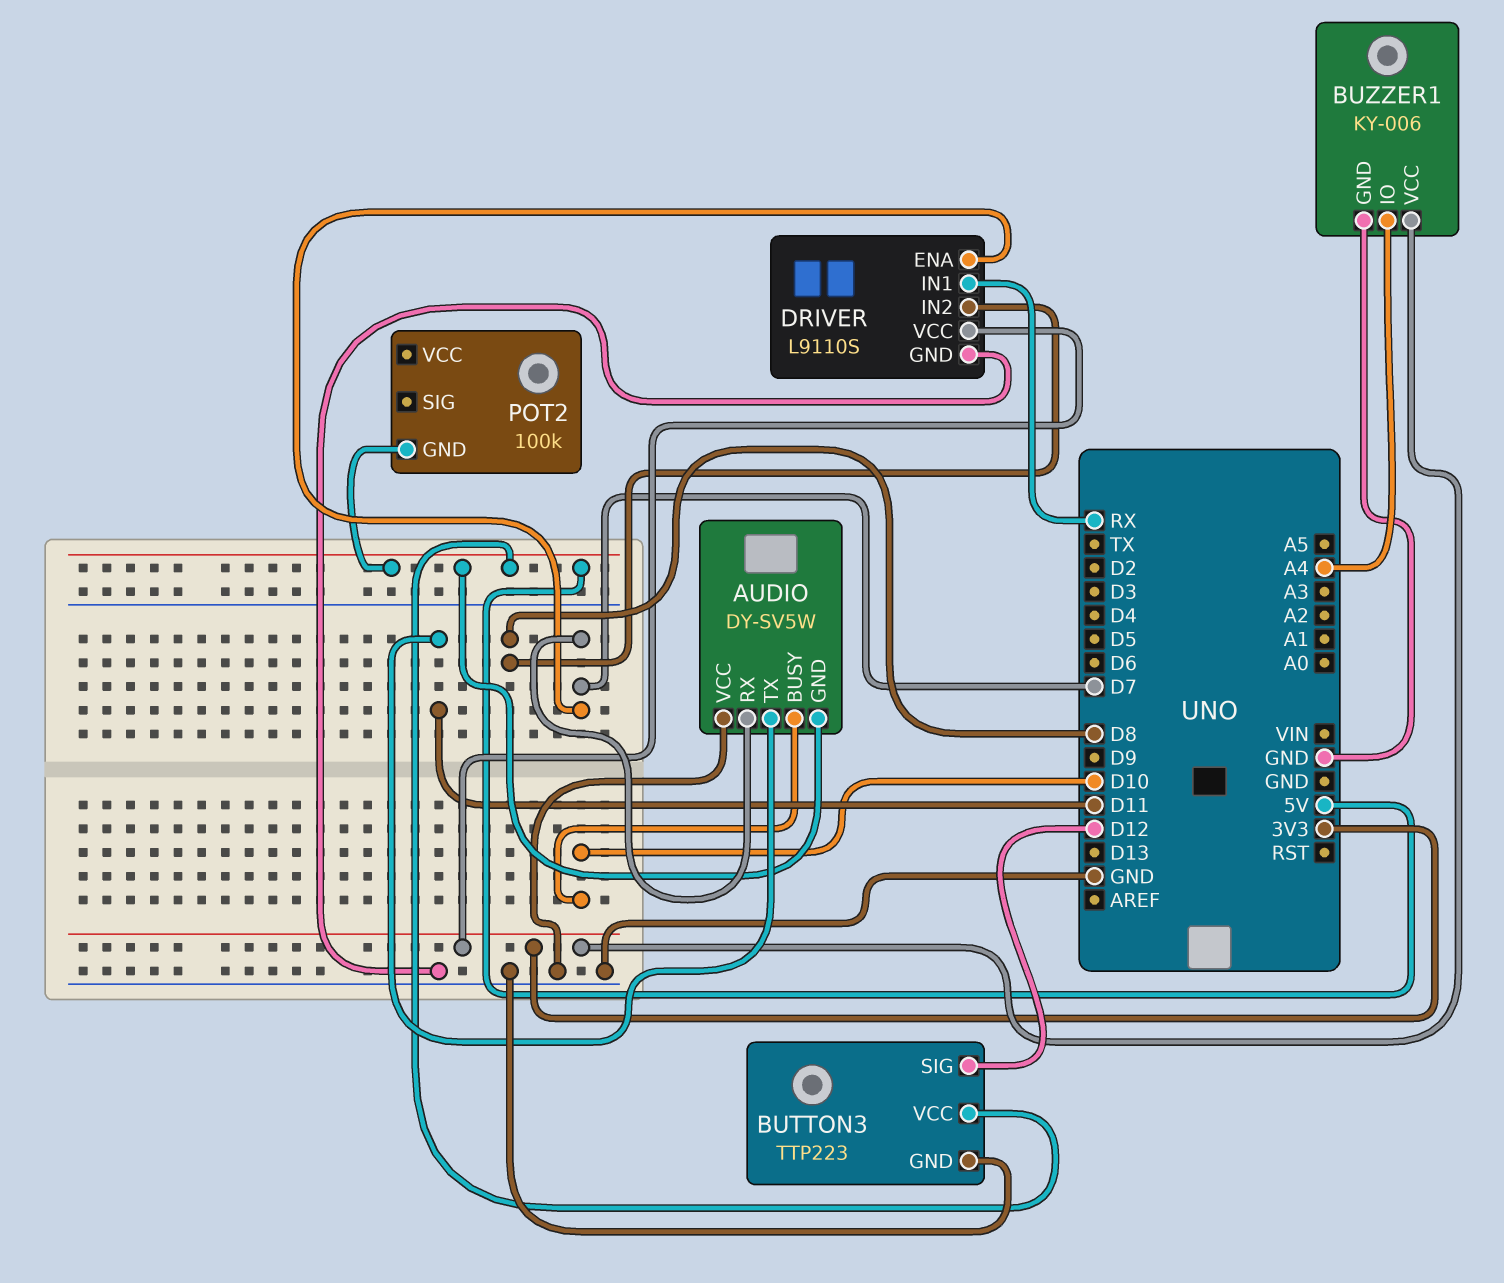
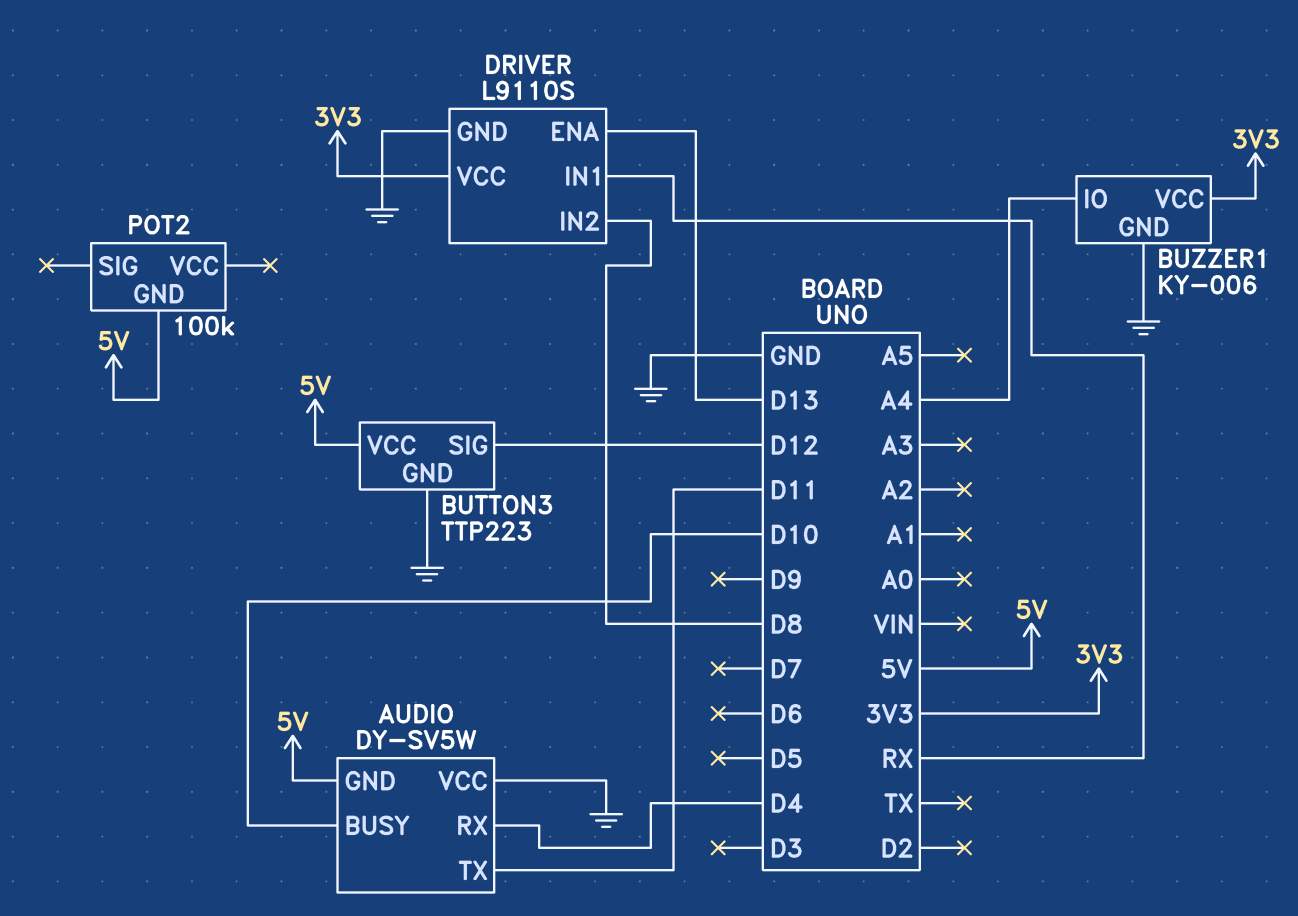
AUDIO pin RX: D7 -> D4
DRIVER pin ENA: D7 -> D13

